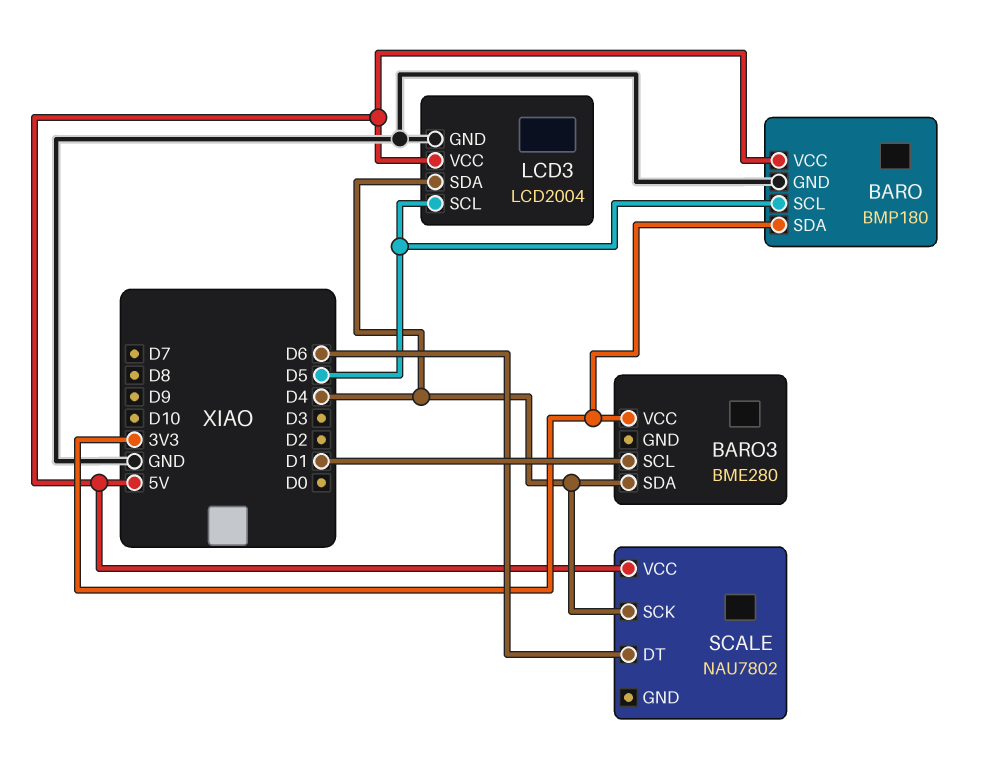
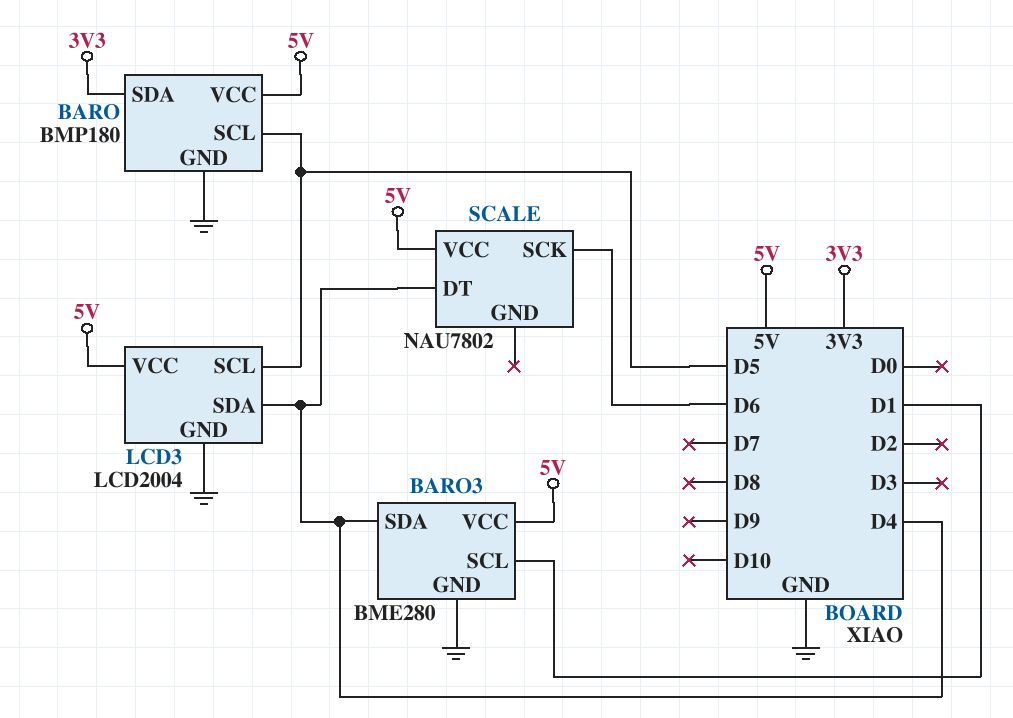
BARO3 pin GND: none -> GND
BARO3 pin VCC: 3V3 -> 5V
SCALE pin DT: D6 -> D4
SCALE pin SCK: D4 -> D6

